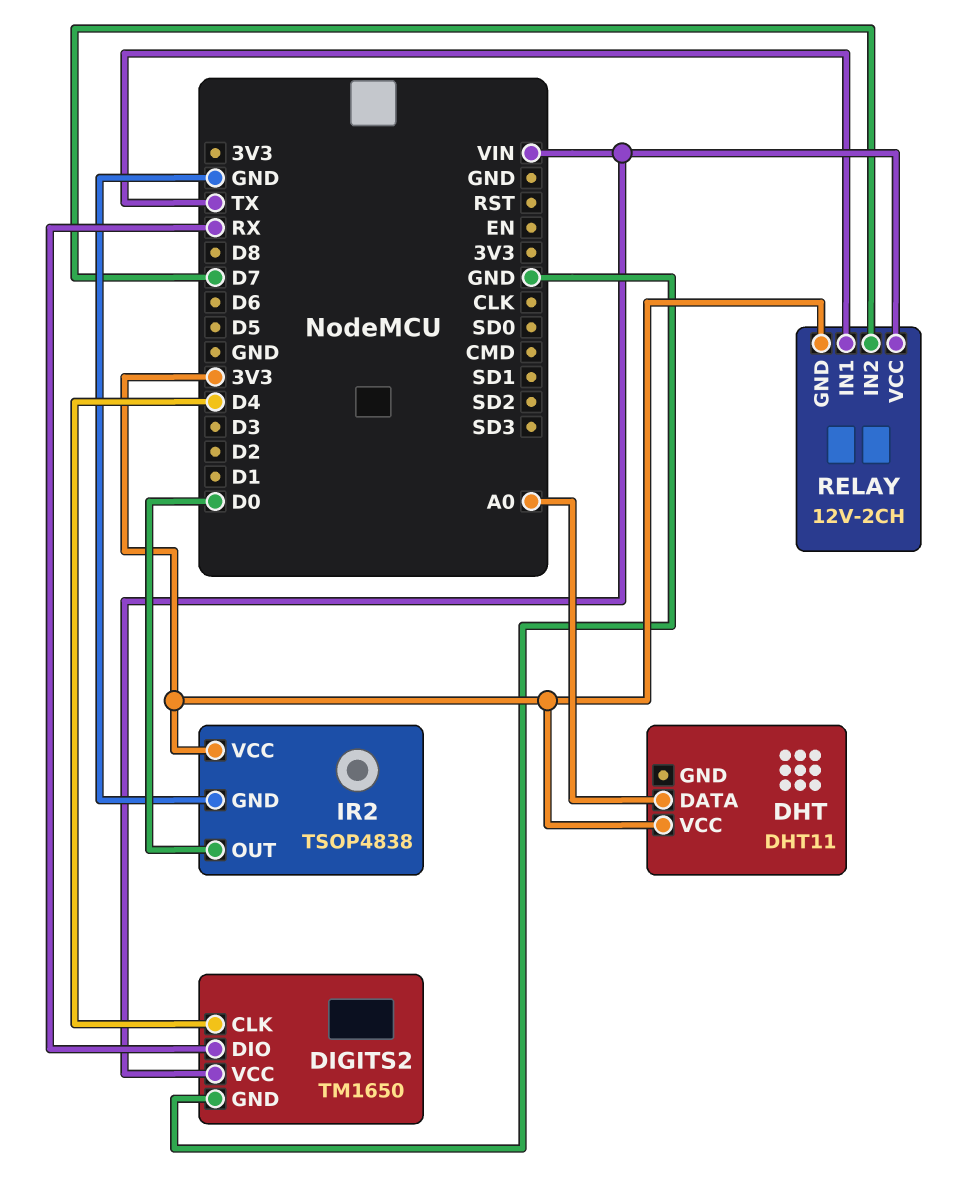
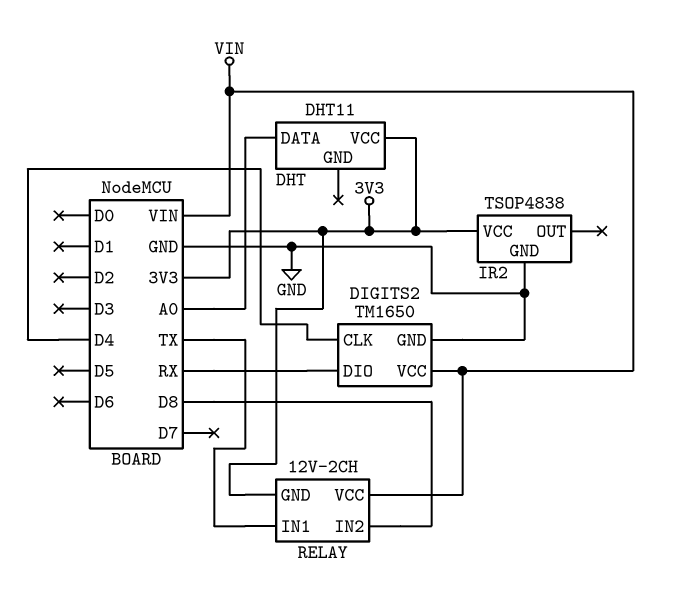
IR2 pin OUT: D0 -> none
RELAY pin IN2: D7 -> D8

